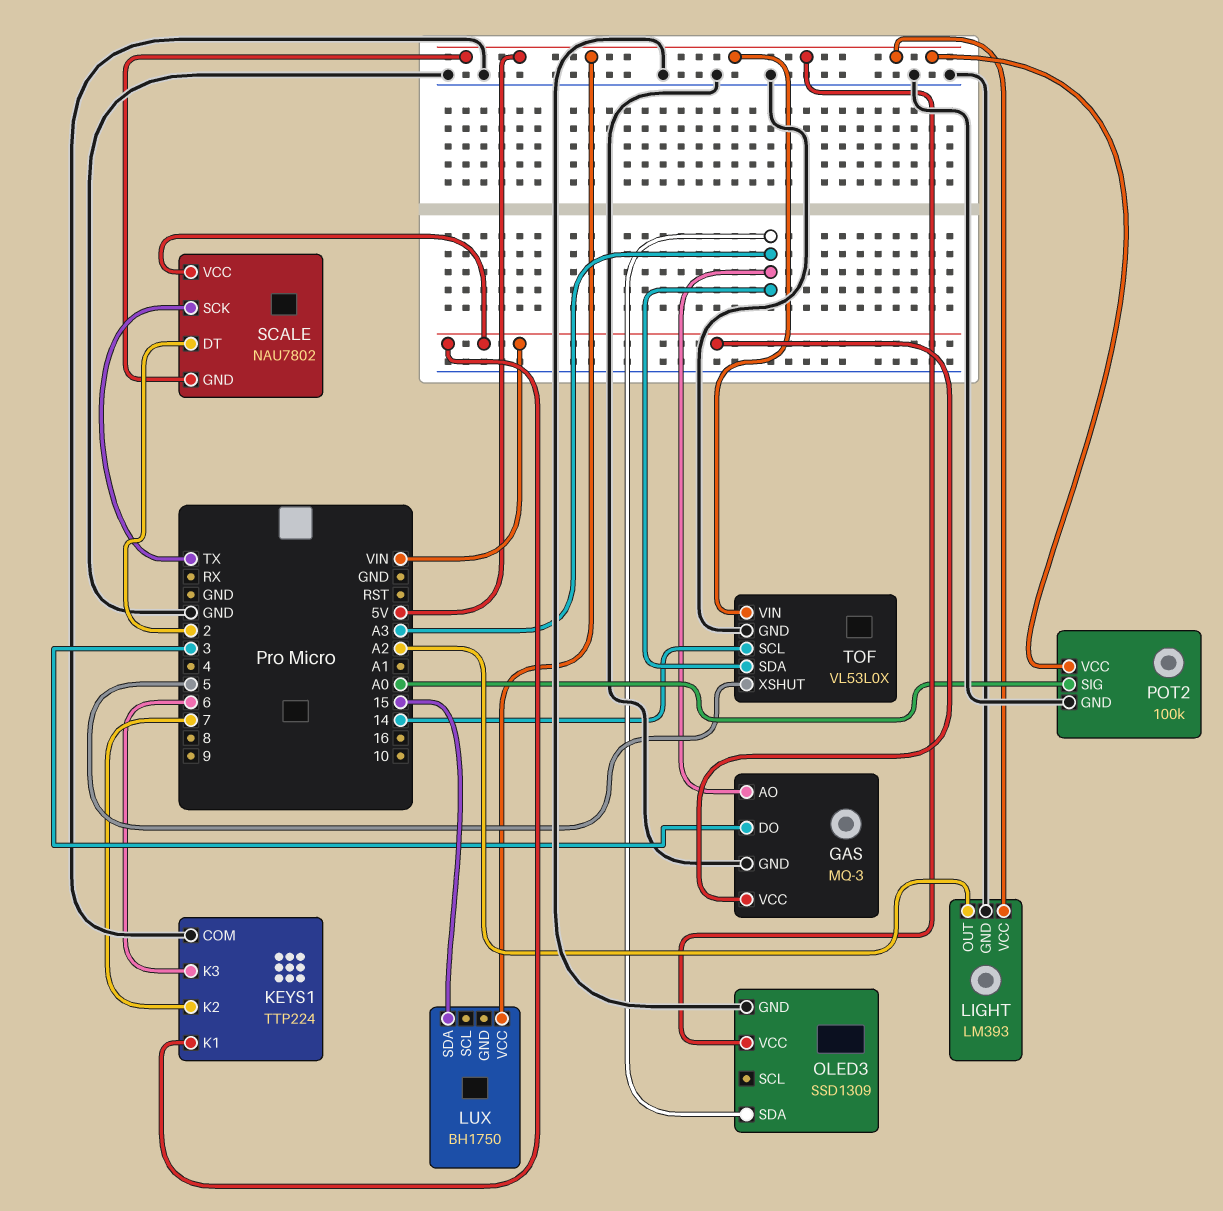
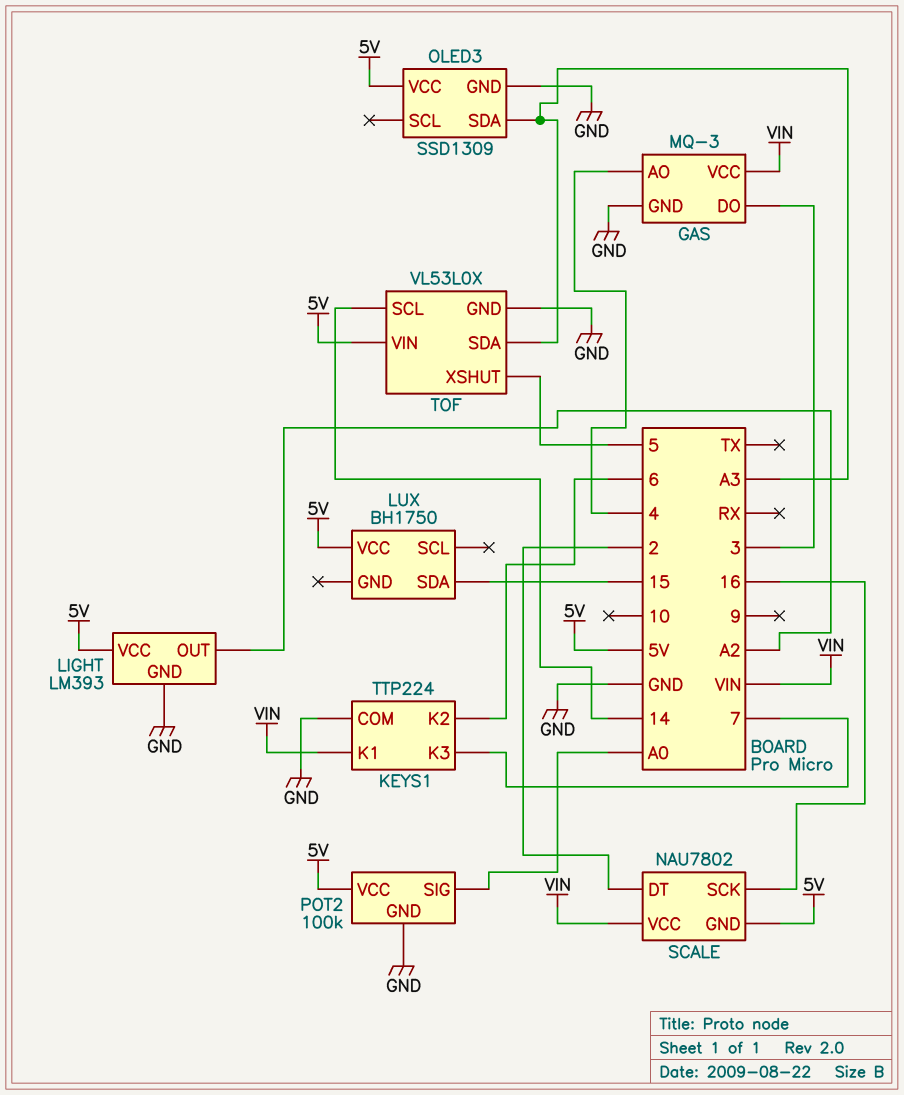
GAS pin AO: A3 -> 4
KEYS1 pin K2: 7 -> 6
KEYS1 pin K3: 6 -> 7
SCALE pin SCK: TX -> 16

